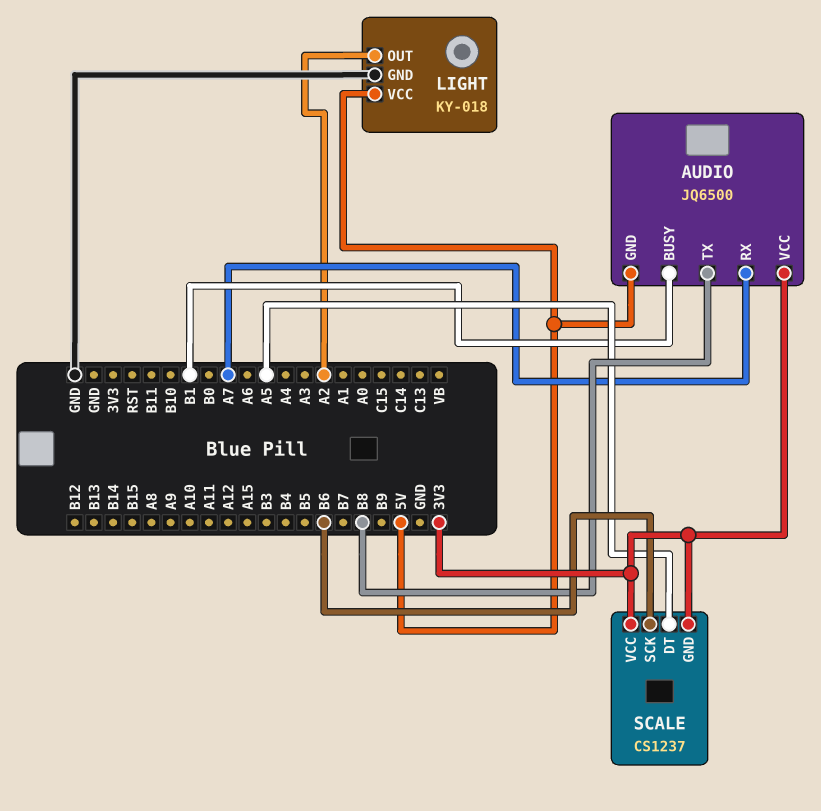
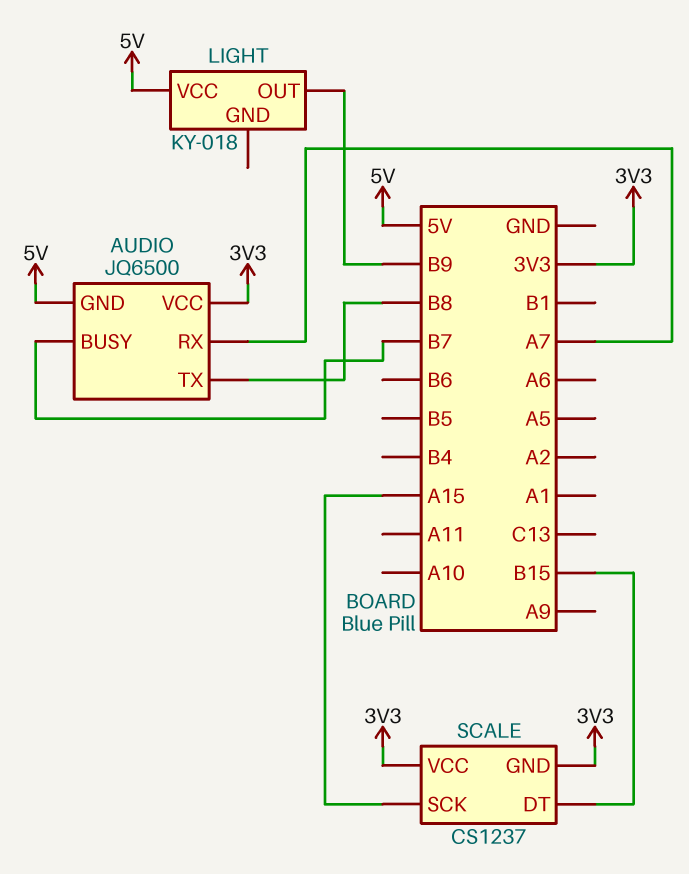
AUDIO pin BUSY: B1 -> B7
LIGHT pin GND: GND -> none
LIGHT pin OUT: A2 -> B9
SCALE pin DT: A5 -> B15
SCALE pin SCK: B6 -> A15

